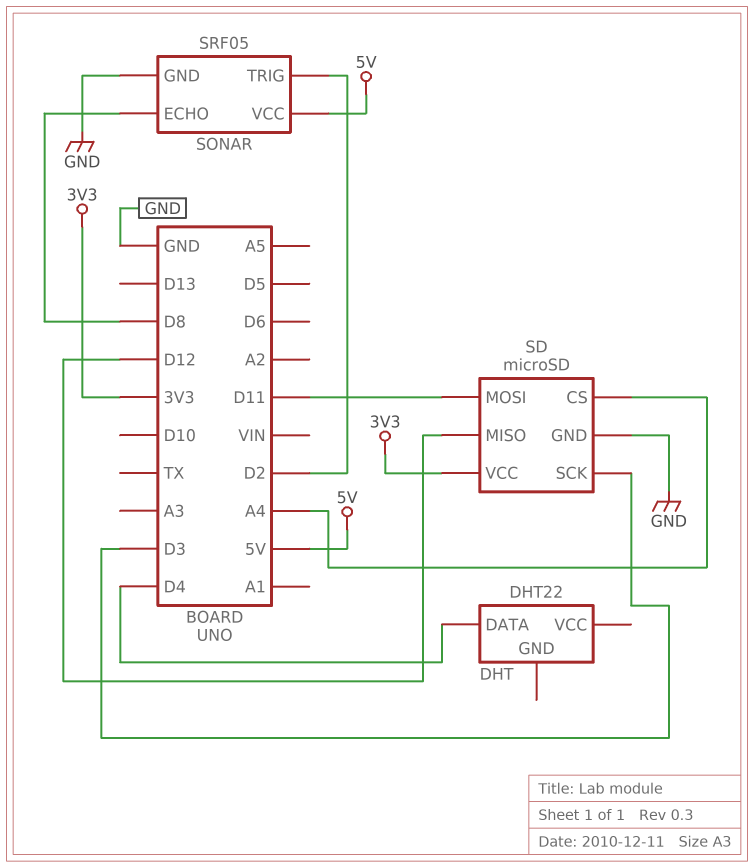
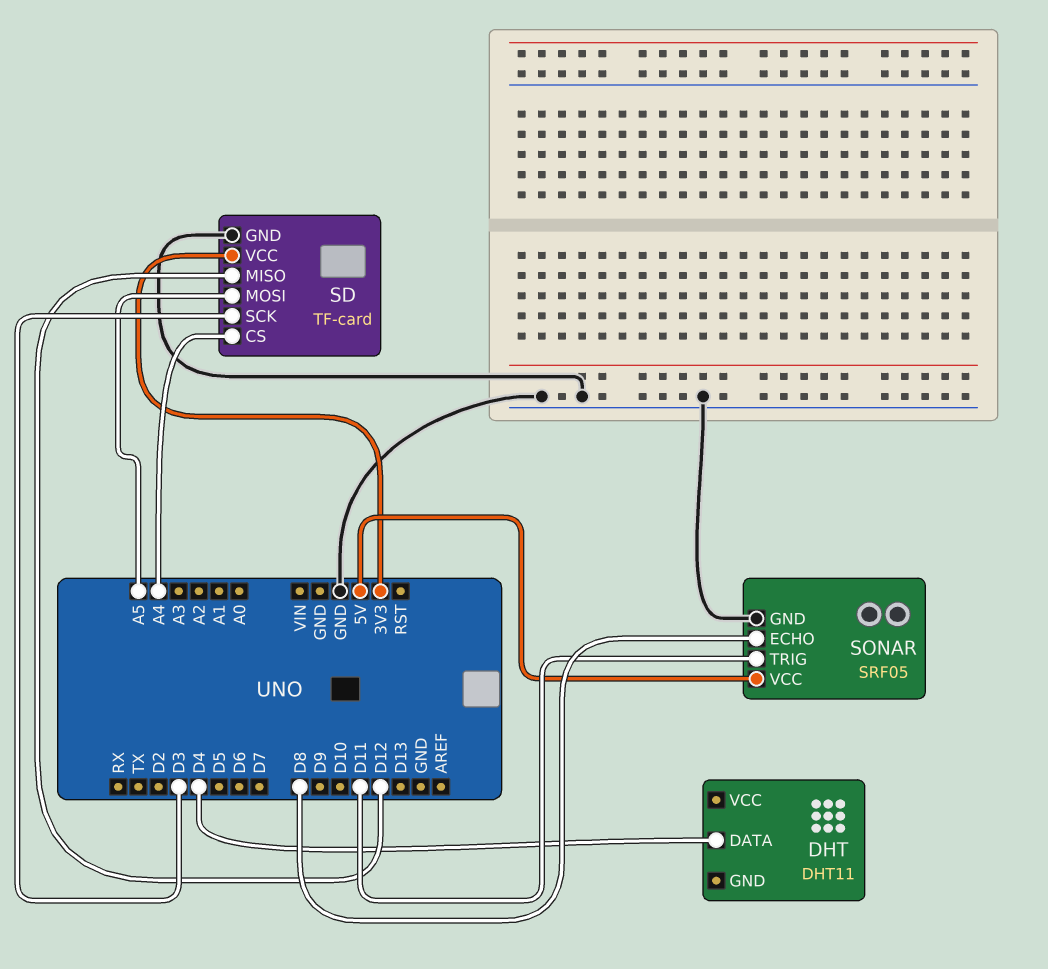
DHT: DHT22 -> DHT11
SD: microSD -> TF-card
SD pin MOSI: D11 -> A5
SONAR pin TRIG: D2 -> D11

